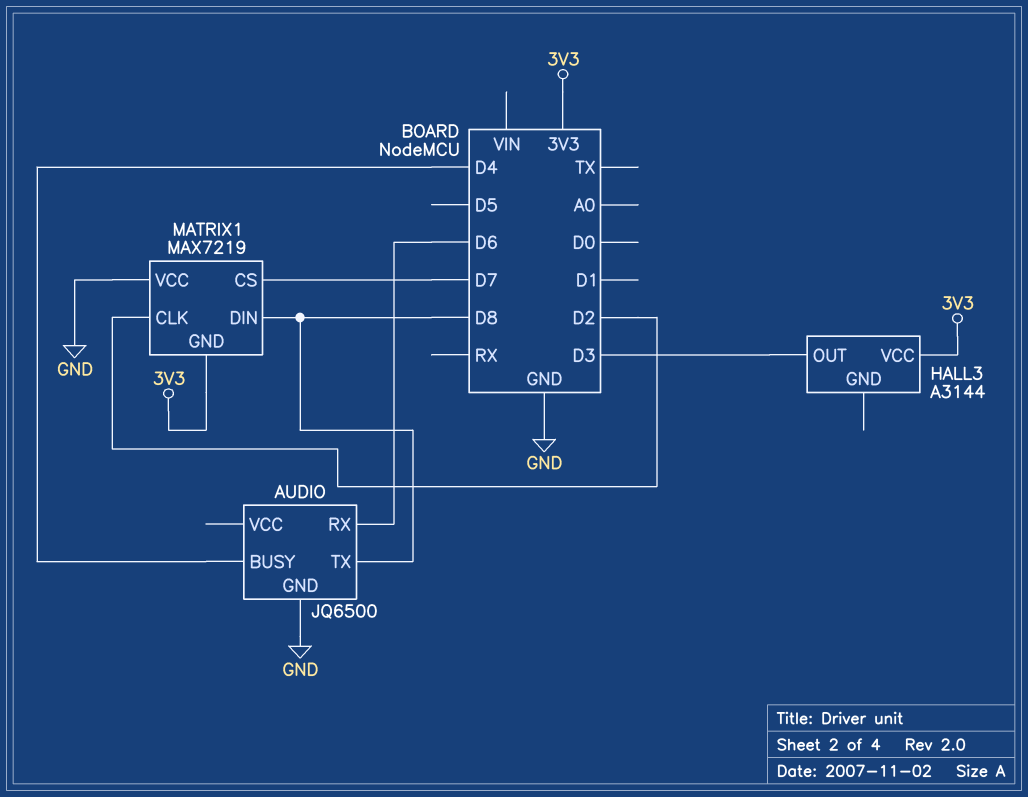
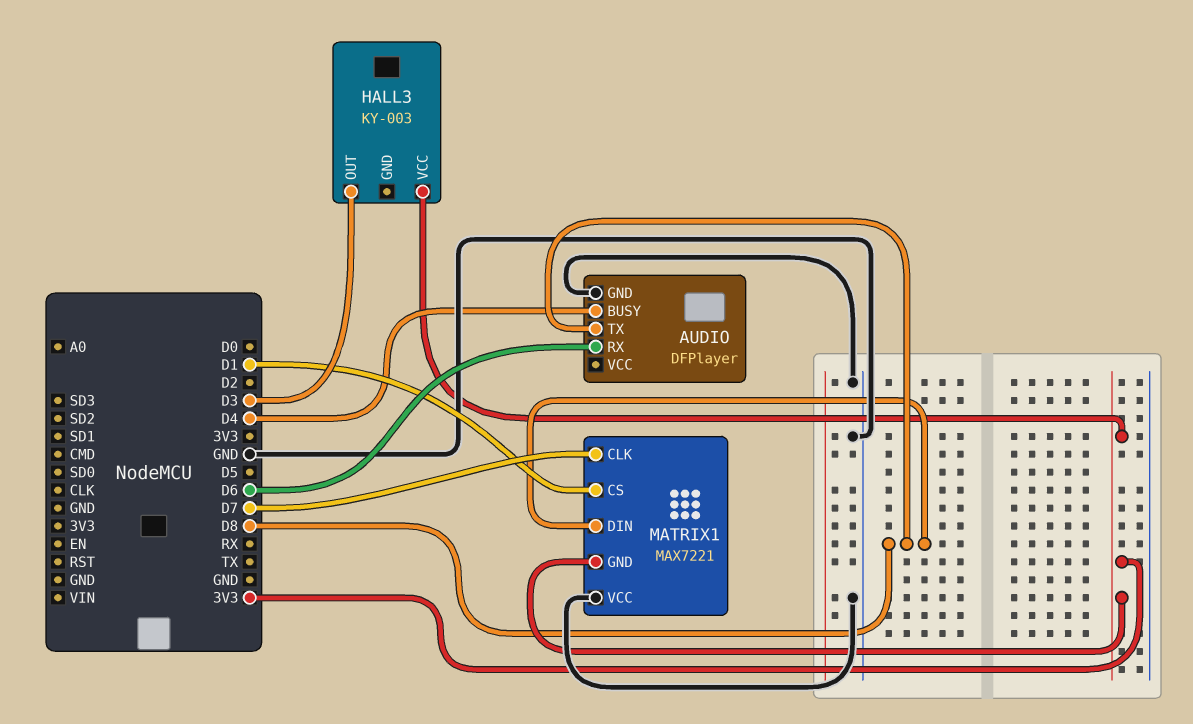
AUDIO: JQ6500 -> DFPlayer
HALL3: A3144 -> KY-003
MATRIX1: MAX7219 -> MAX7221
MATRIX1 pin CLK: D2 -> D7
MATRIX1 pin CS: D7 -> D1

